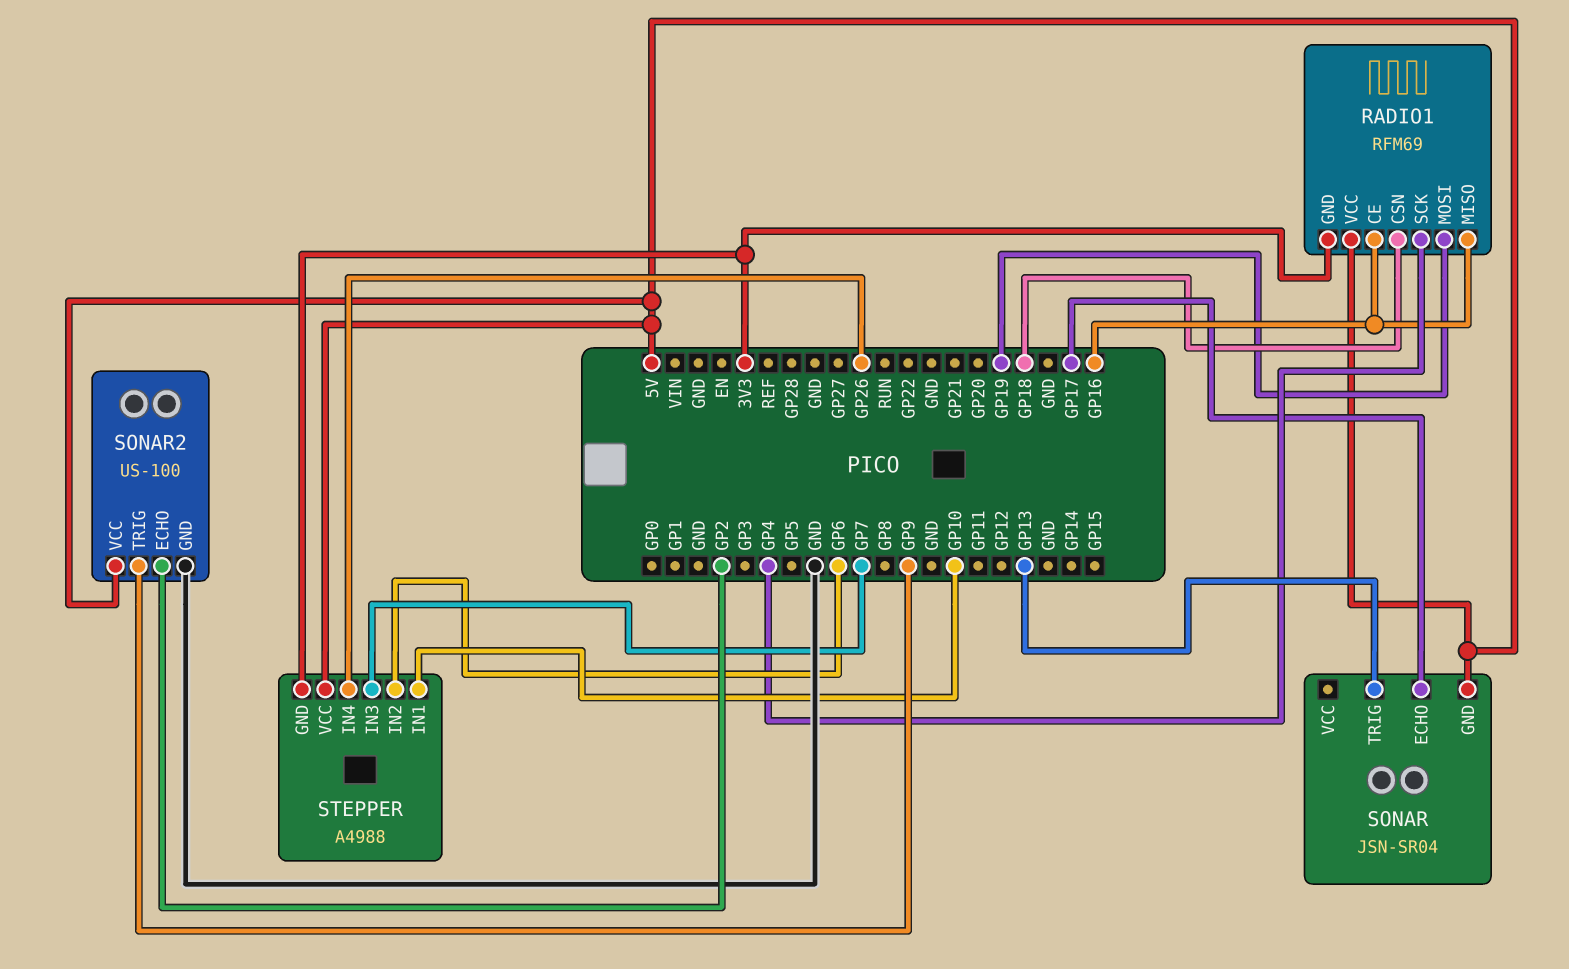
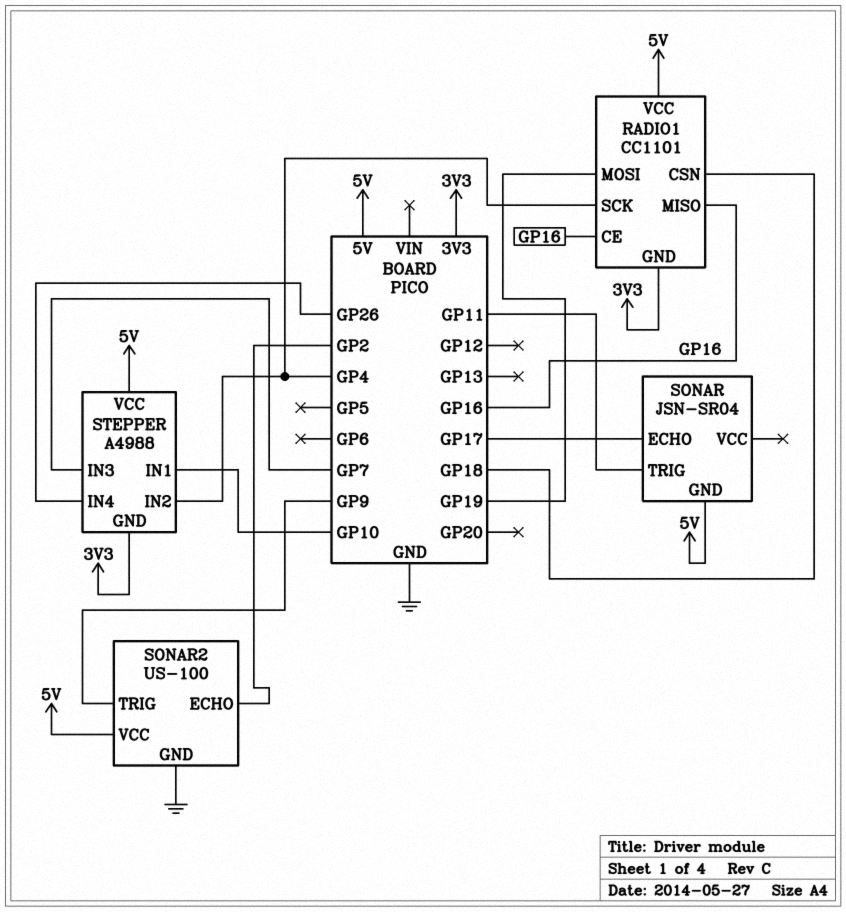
RADIO1: RFM69 -> CC1101
SONAR pin TRIG: GP13 -> GP11
STEPPER pin IN2: GP6 -> GP4

